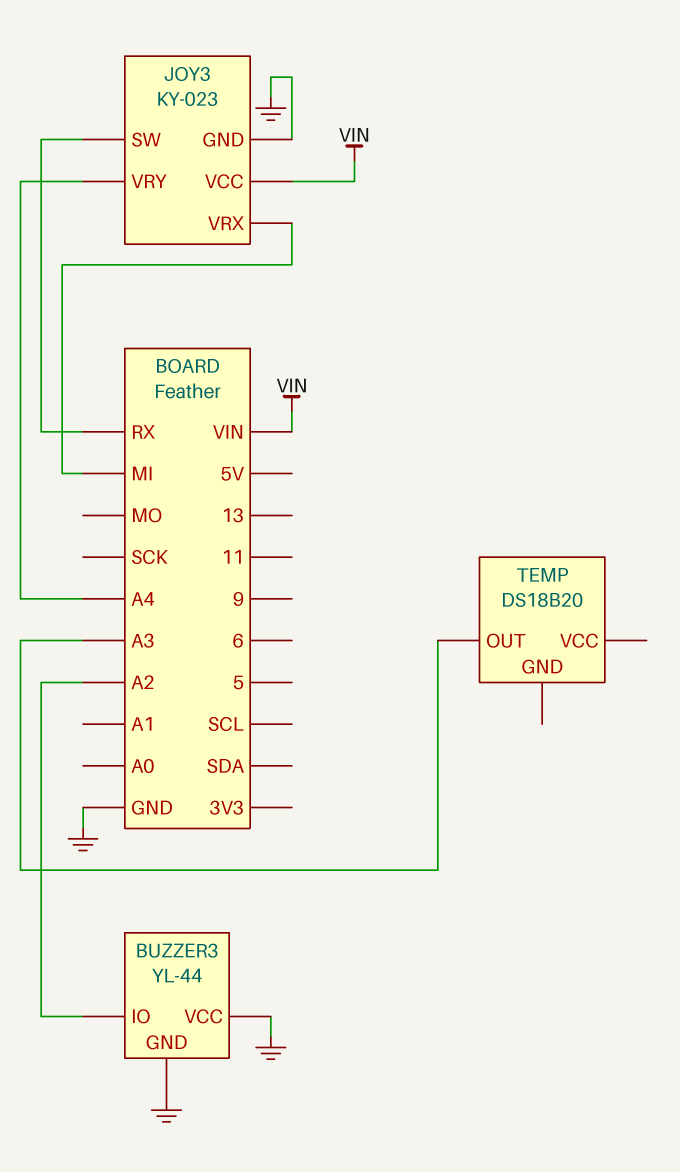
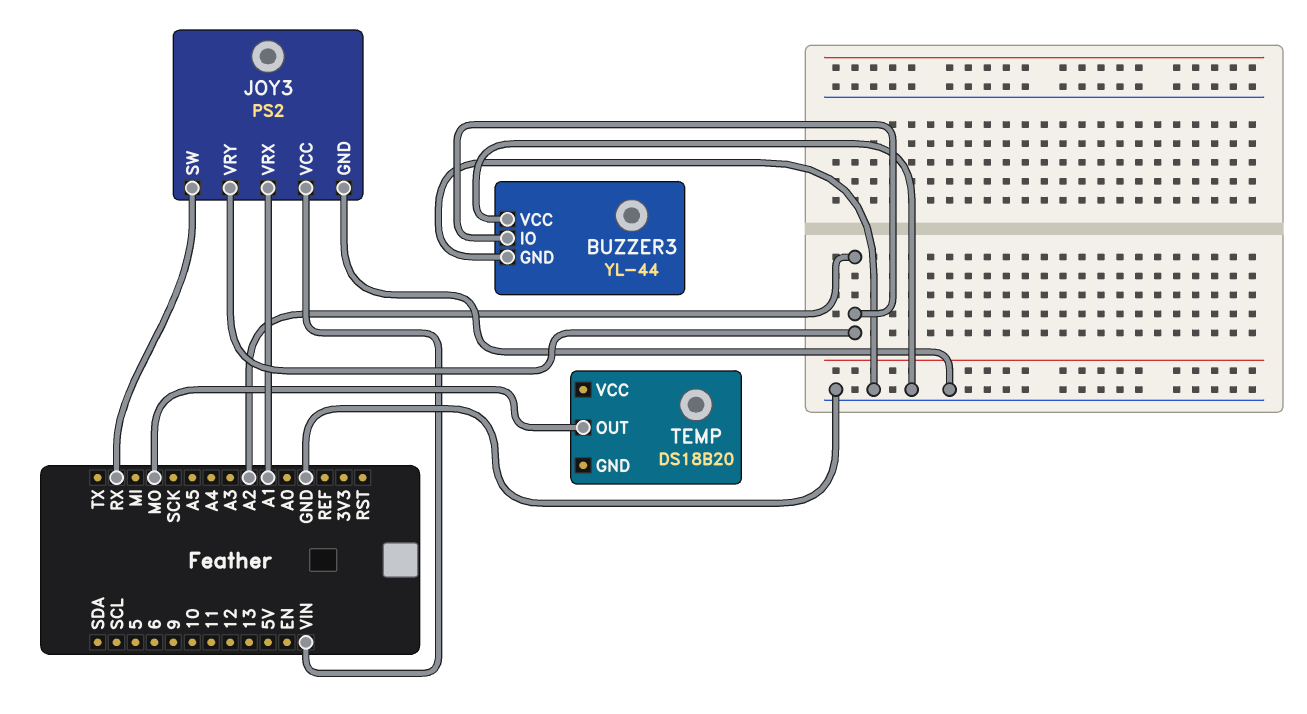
JOY3: KY-023 -> PS2
JOY3 pin VRX: MI -> A1
JOY3 pin VRY: A4 -> A2
TEMP pin OUT: A3 -> MO

